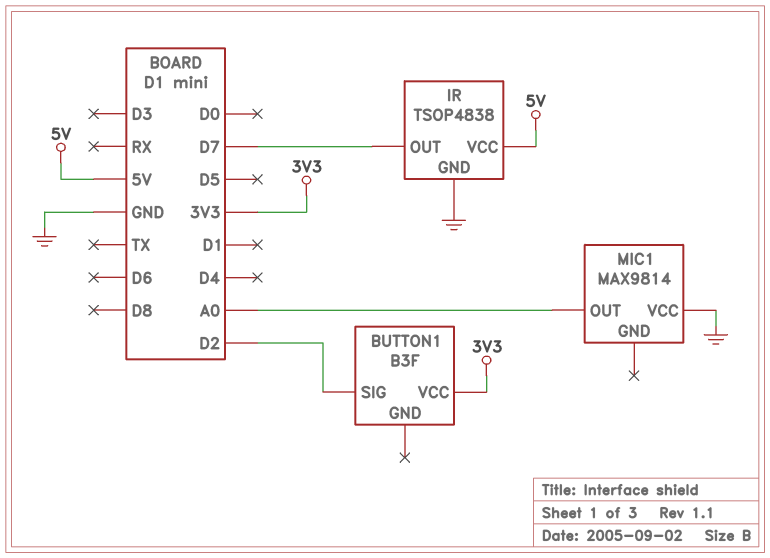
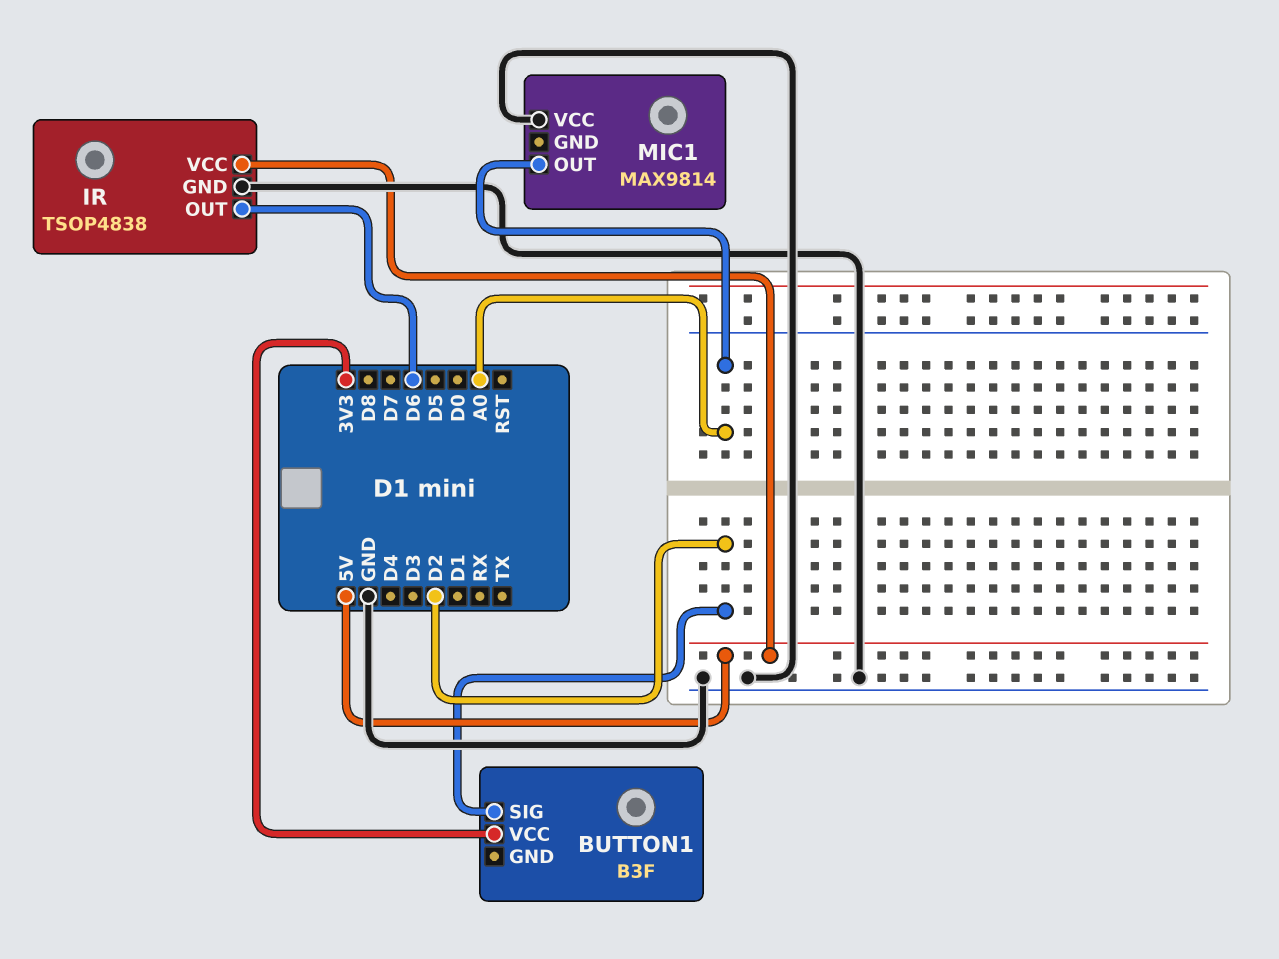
IR pin OUT: D7 -> D6

